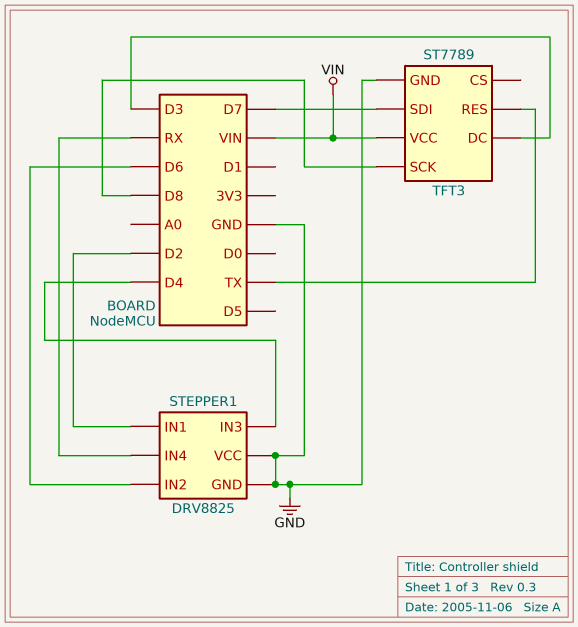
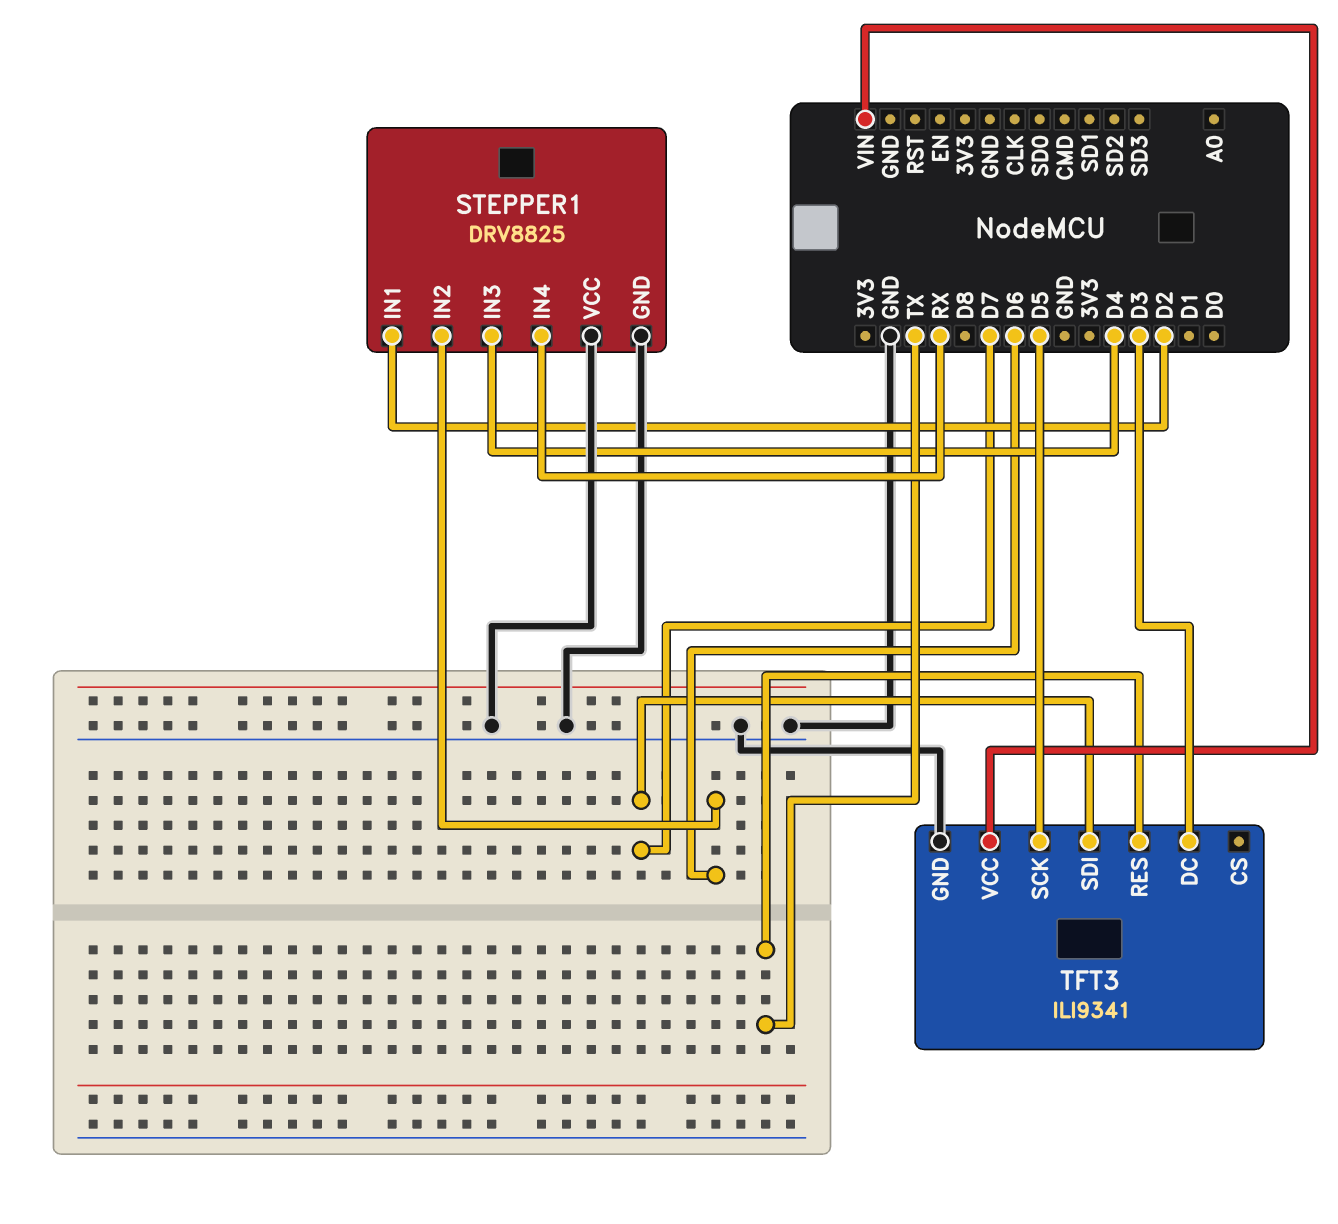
TFT3: ST7789 -> ILI9341
TFT3 pin SCK: D8 -> D5

